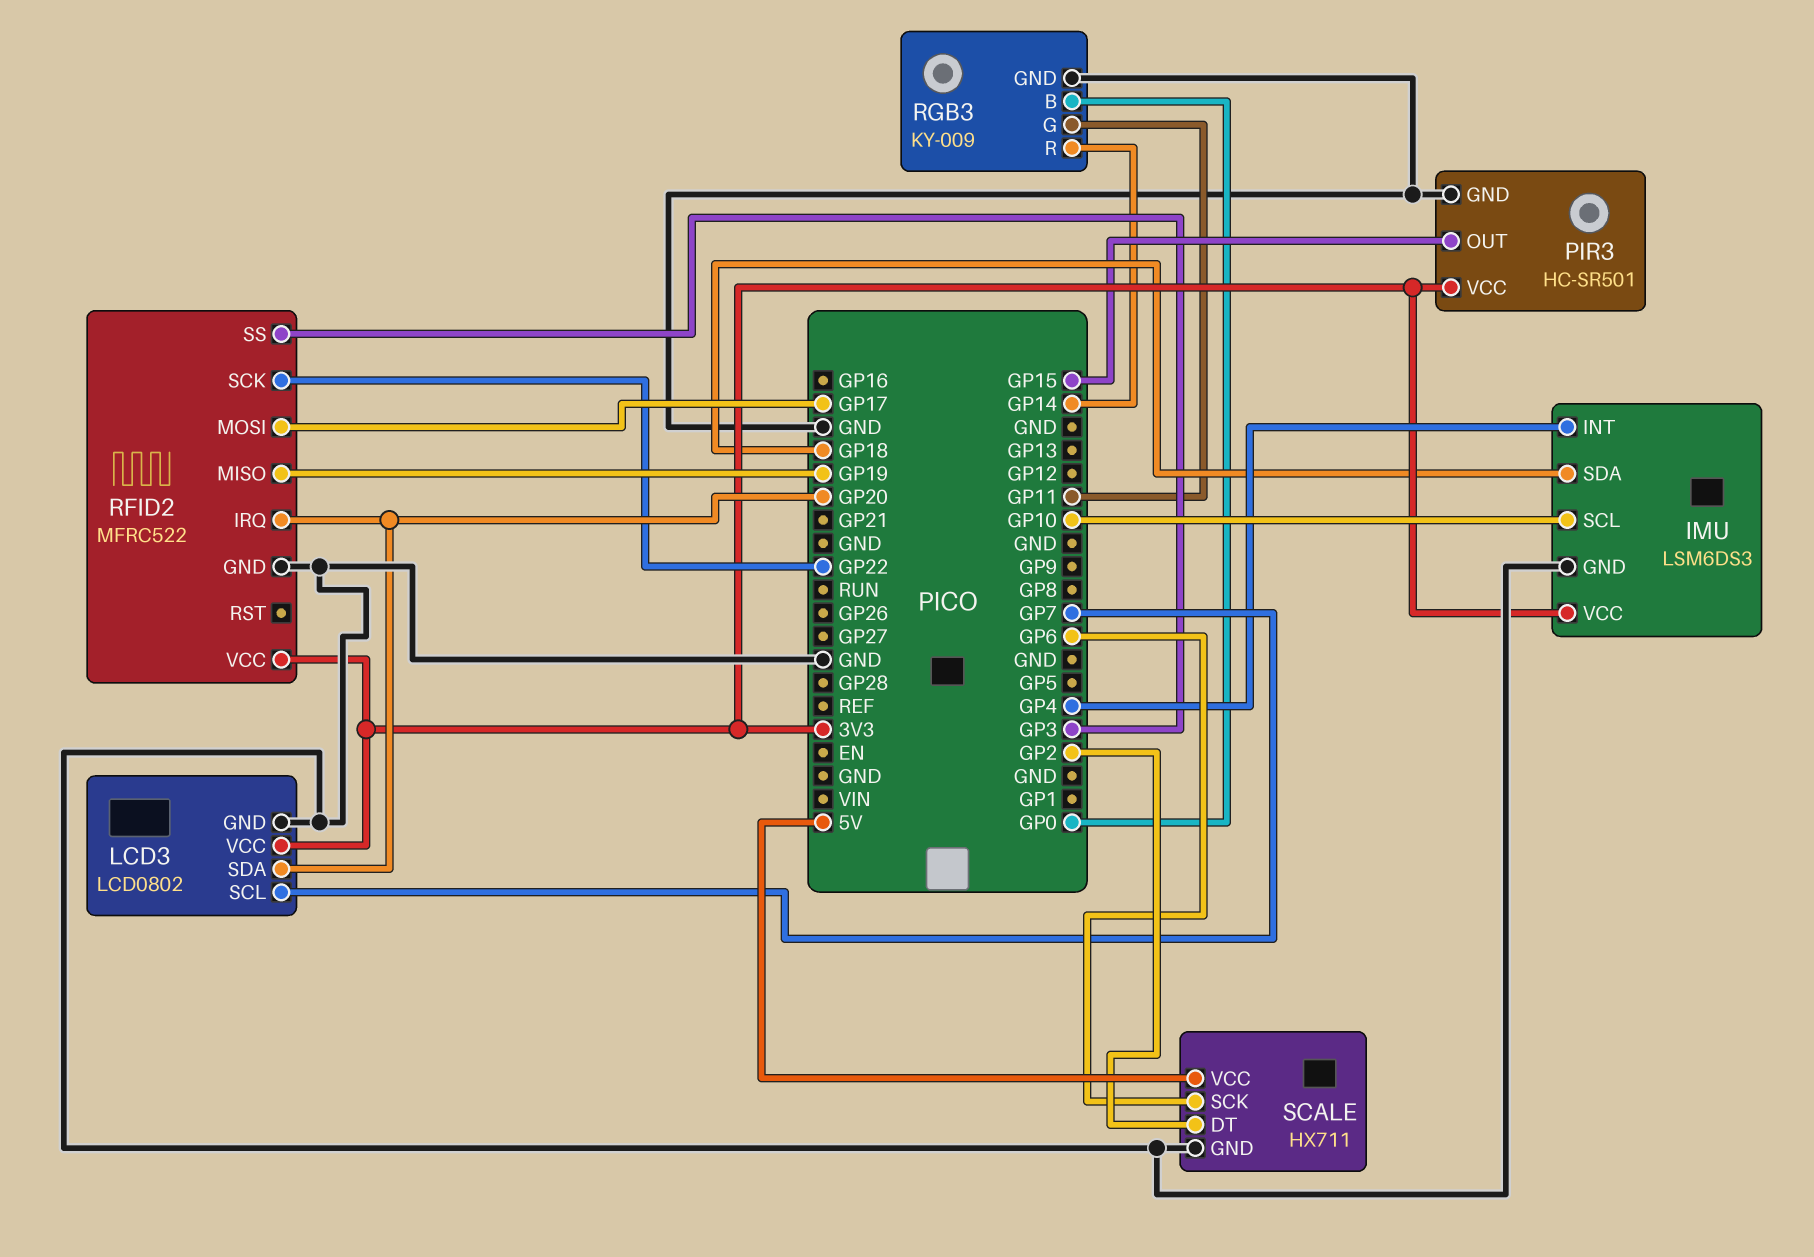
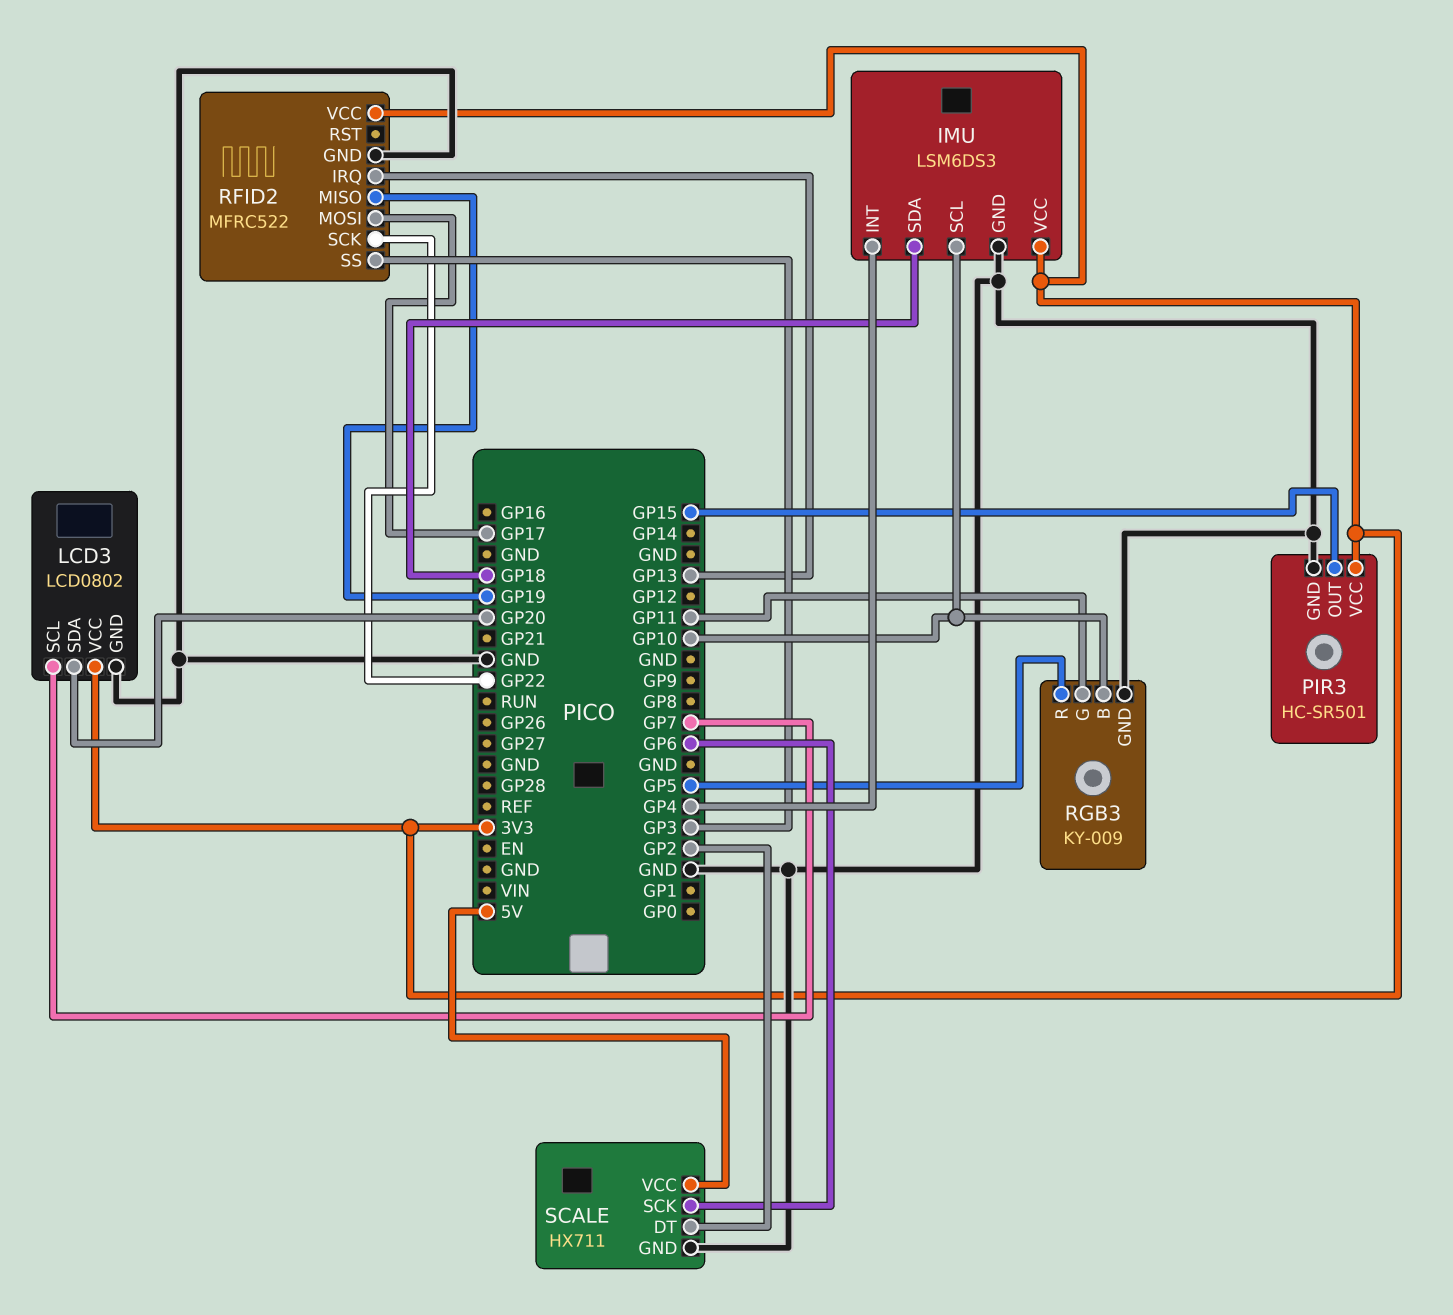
RFID2 pin IRQ: GP20 -> GP13
RGB3 pin B: GP0 -> GP10
RGB3 pin R: GP14 -> GP5

